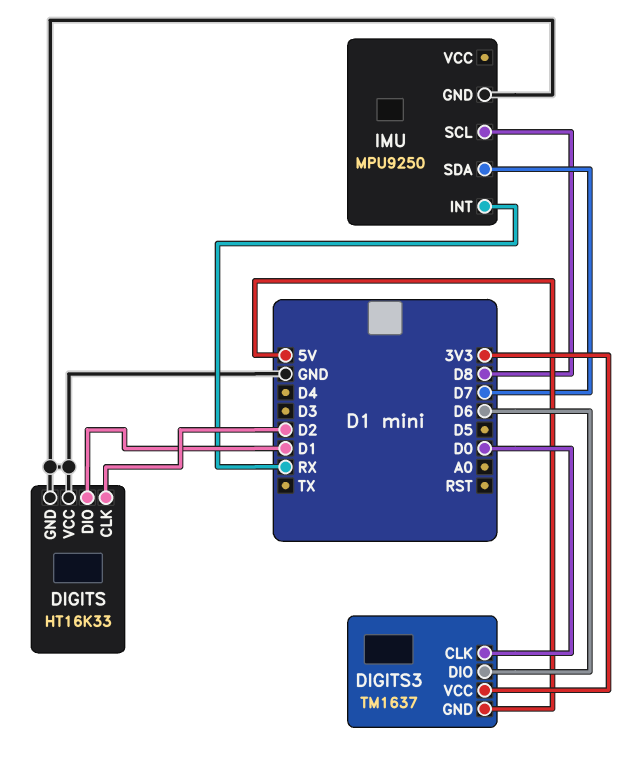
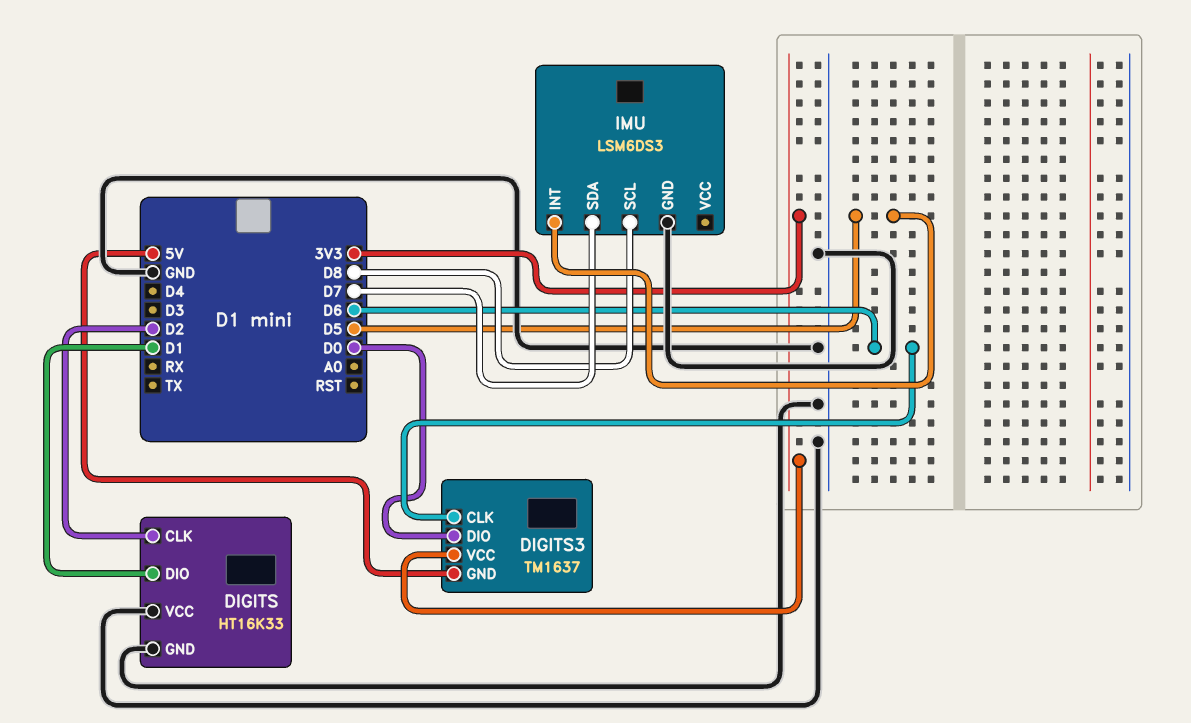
DIGITS3 pin CLK: D0 -> D6
DIGITS3 pin DIO: D6 -> D0
IMU: MPU9250 -> LSM6DS3
IMU pin INT: RX -> D5

